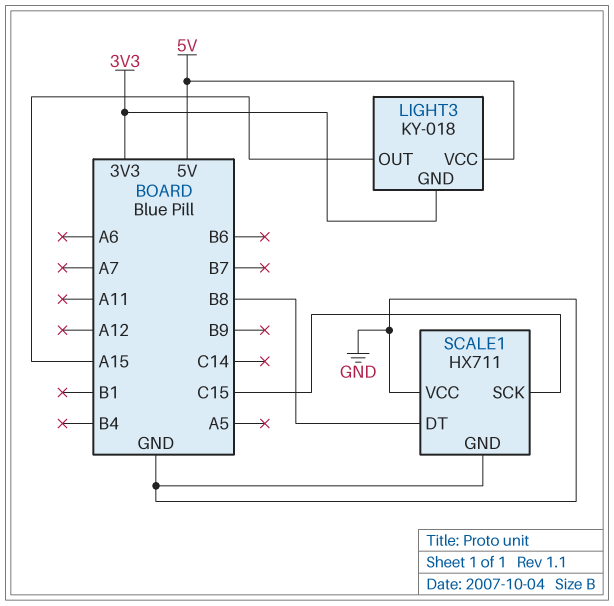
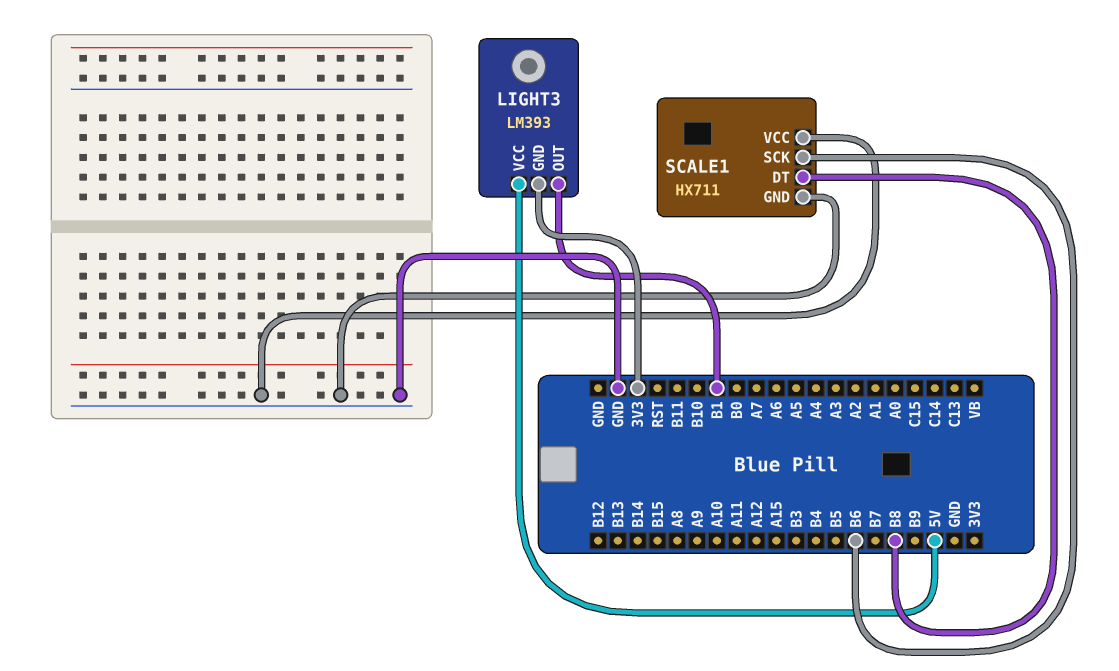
LIGHT3: KY-018 -> LM393
LIGHT3 pin OUT: A15 -> B1
SCALE1 pin SCK: C15 -> B6

